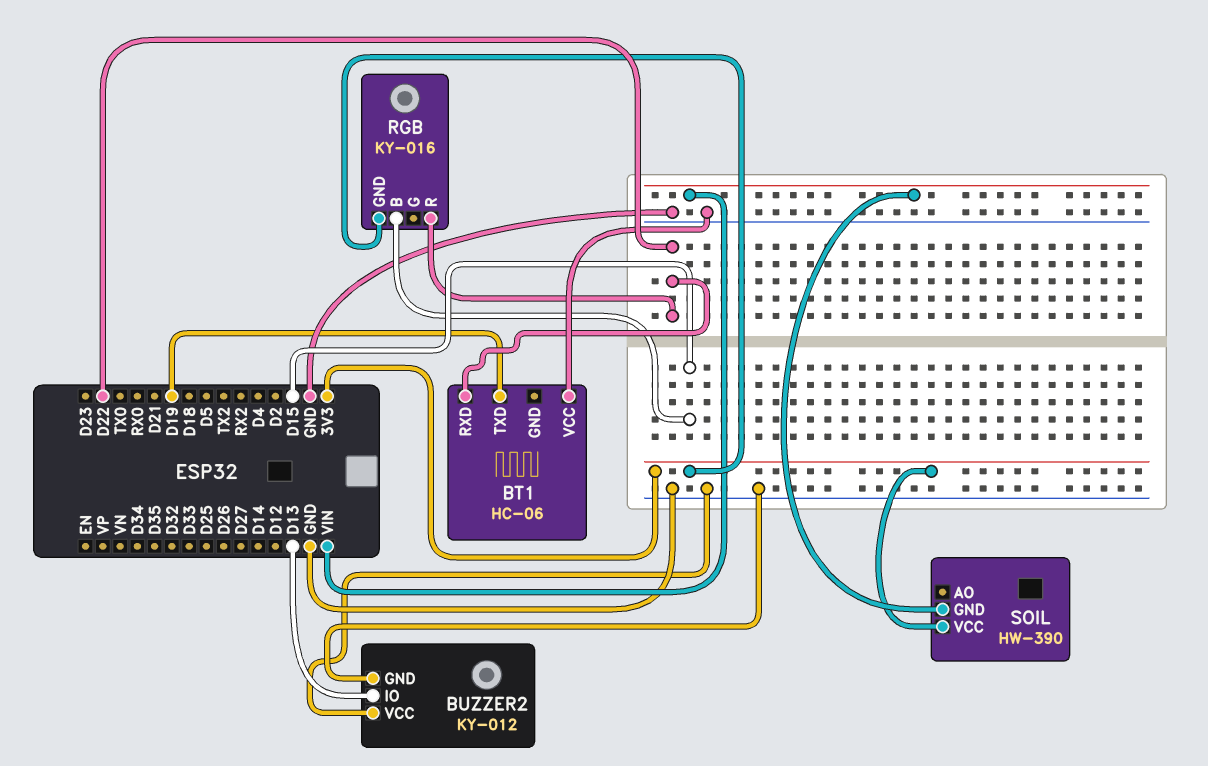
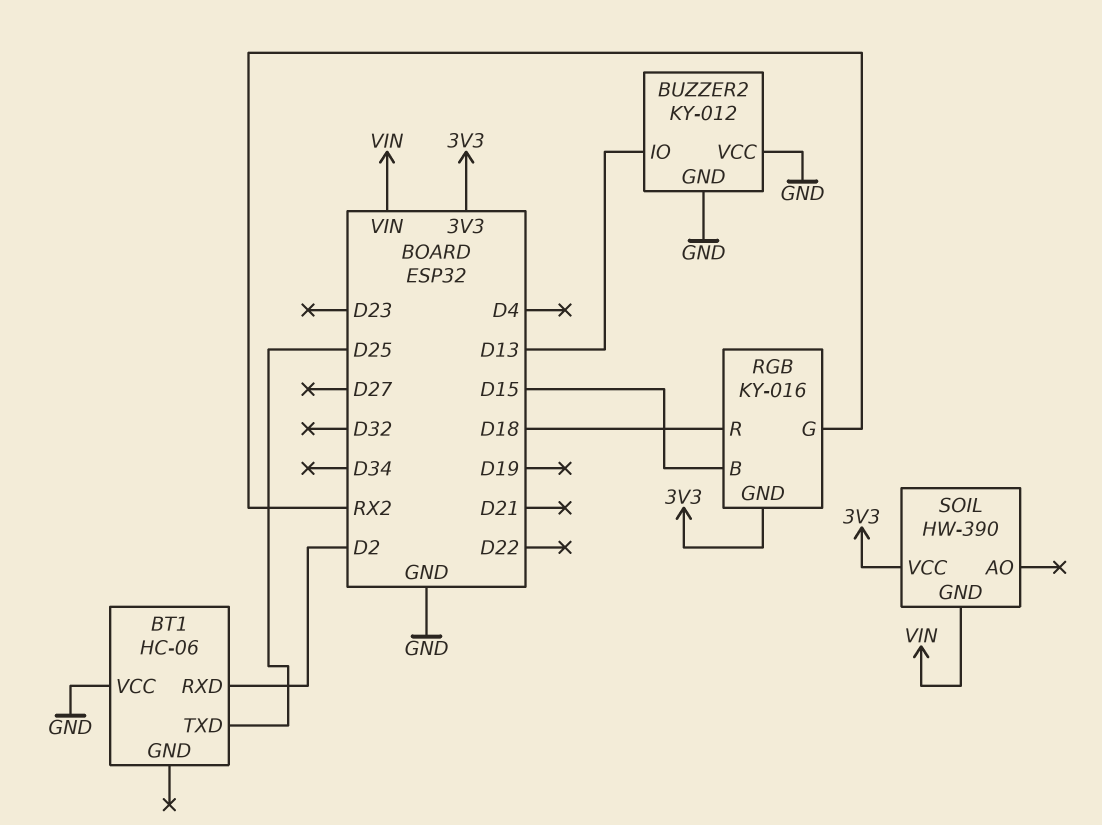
BT1 pin RXD: D22 -> D2
BT1 pin TXD: D19 -> D25
RGB pin G: none -> RX2
RGB pin R: D22 -> D18

